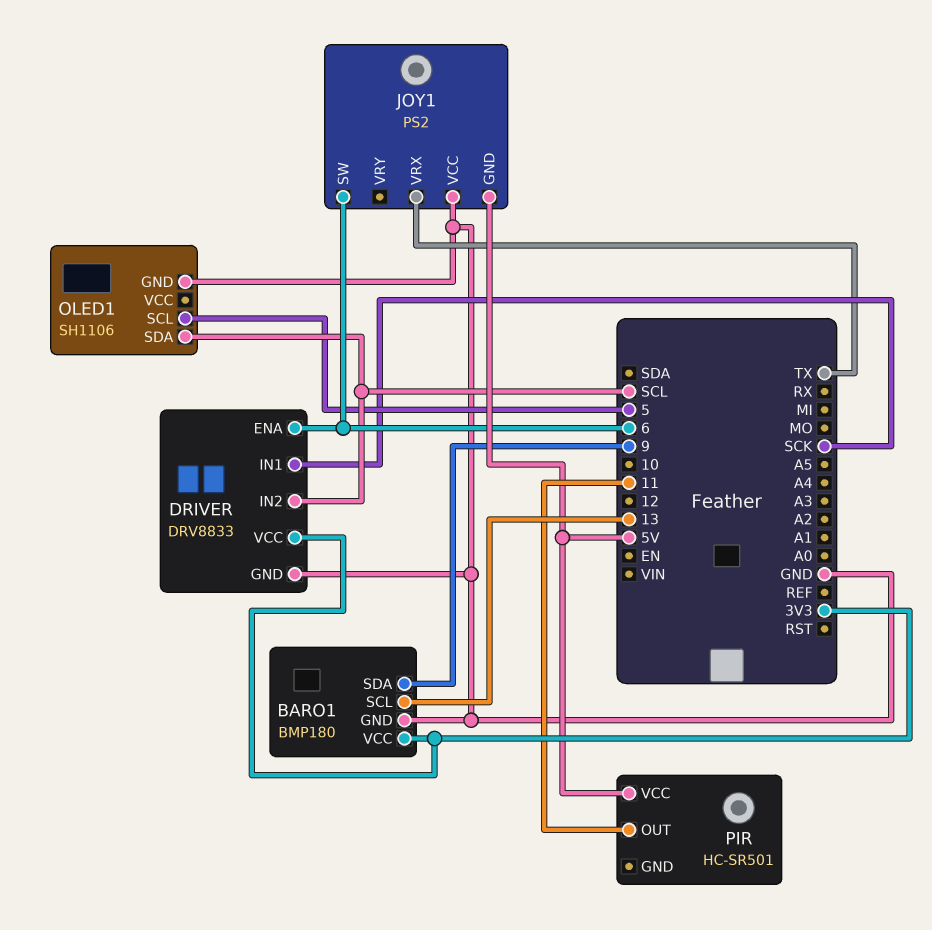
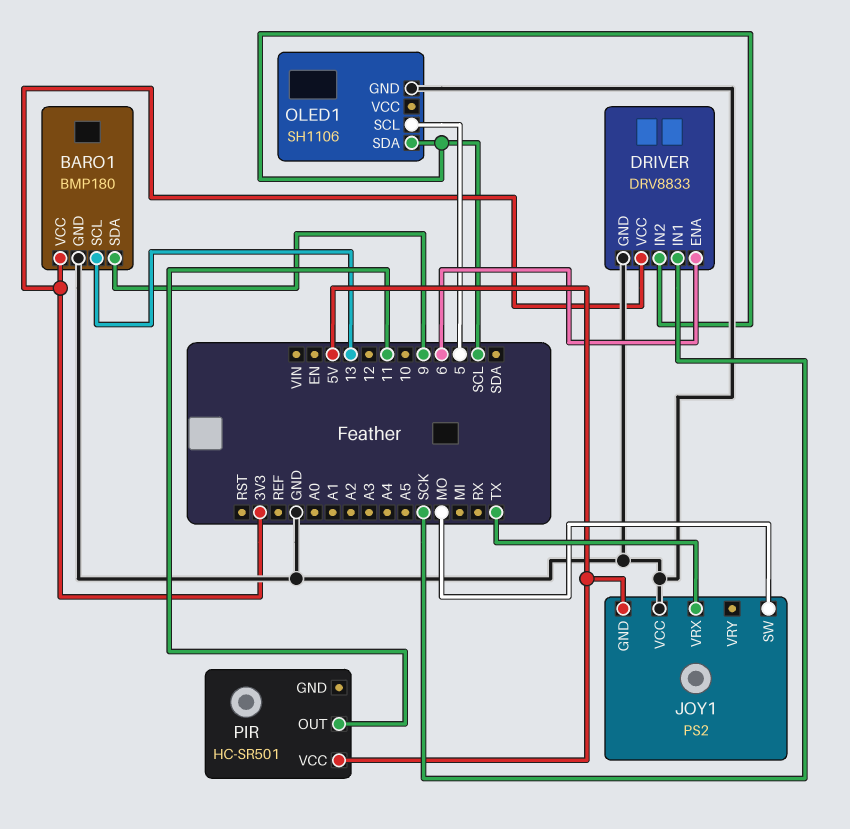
JOY1 pin SW: 6 -> MO

